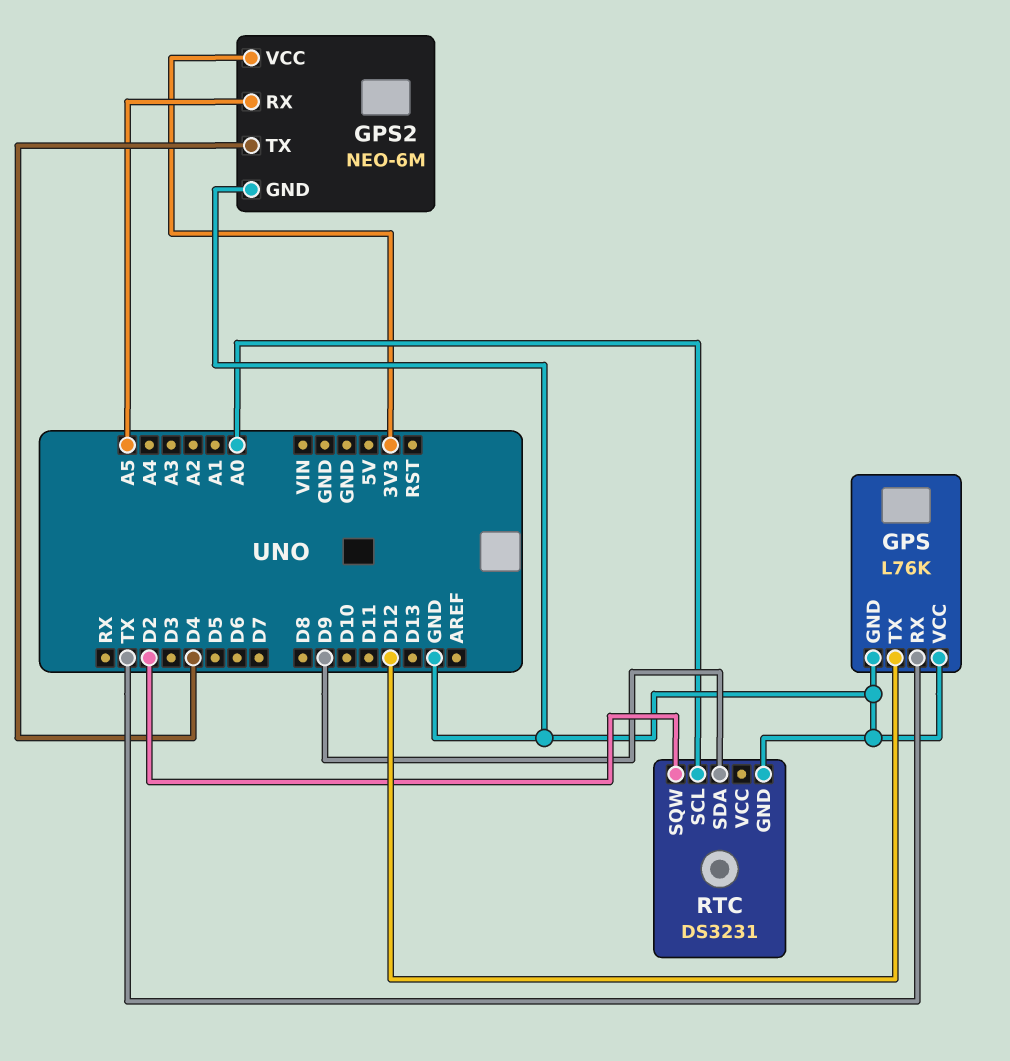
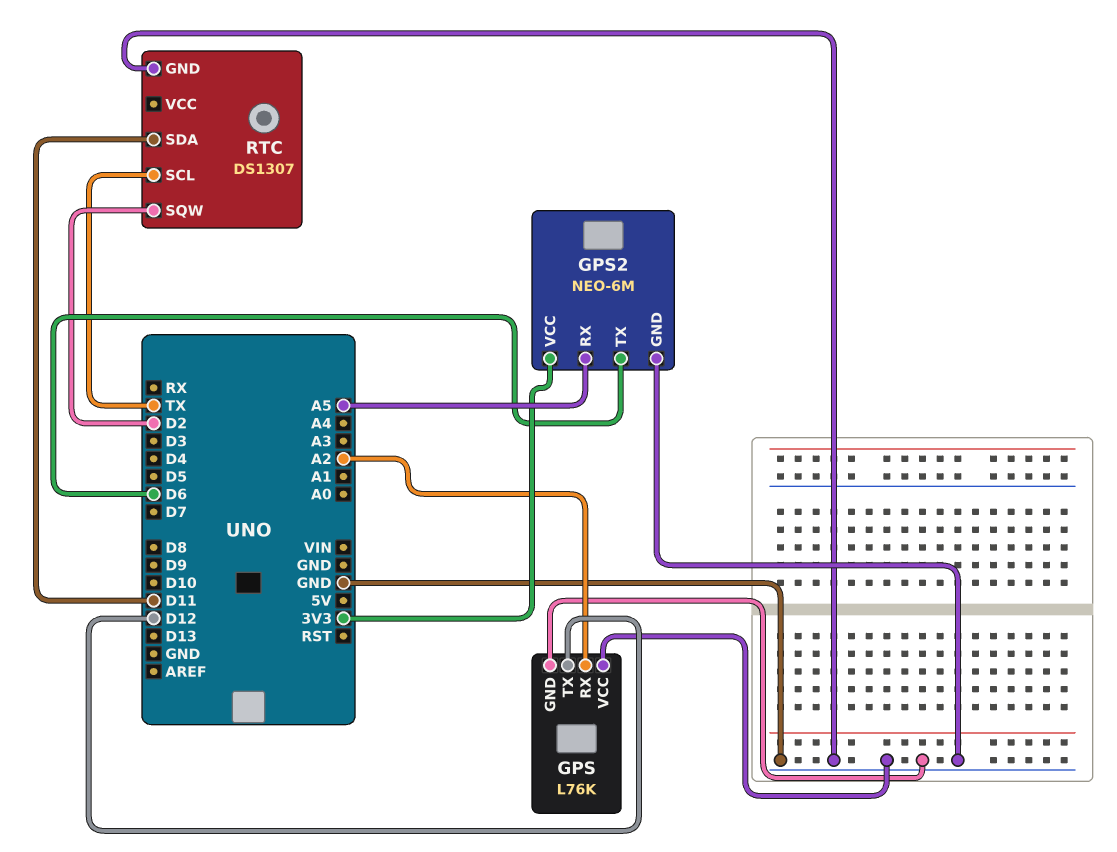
GPS pin RX: TX -> A2
GPS2 pin TX: D4 -> D6
RTC: DS3231 -> DS1307
RTC pin SCL: A0 -> TX
RTC pin SDA: D9 -> D11

